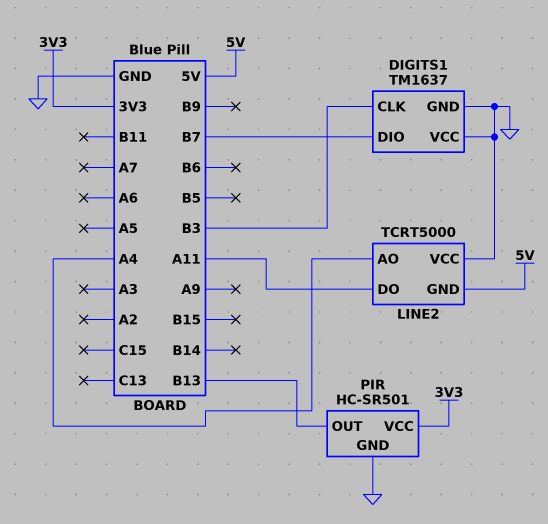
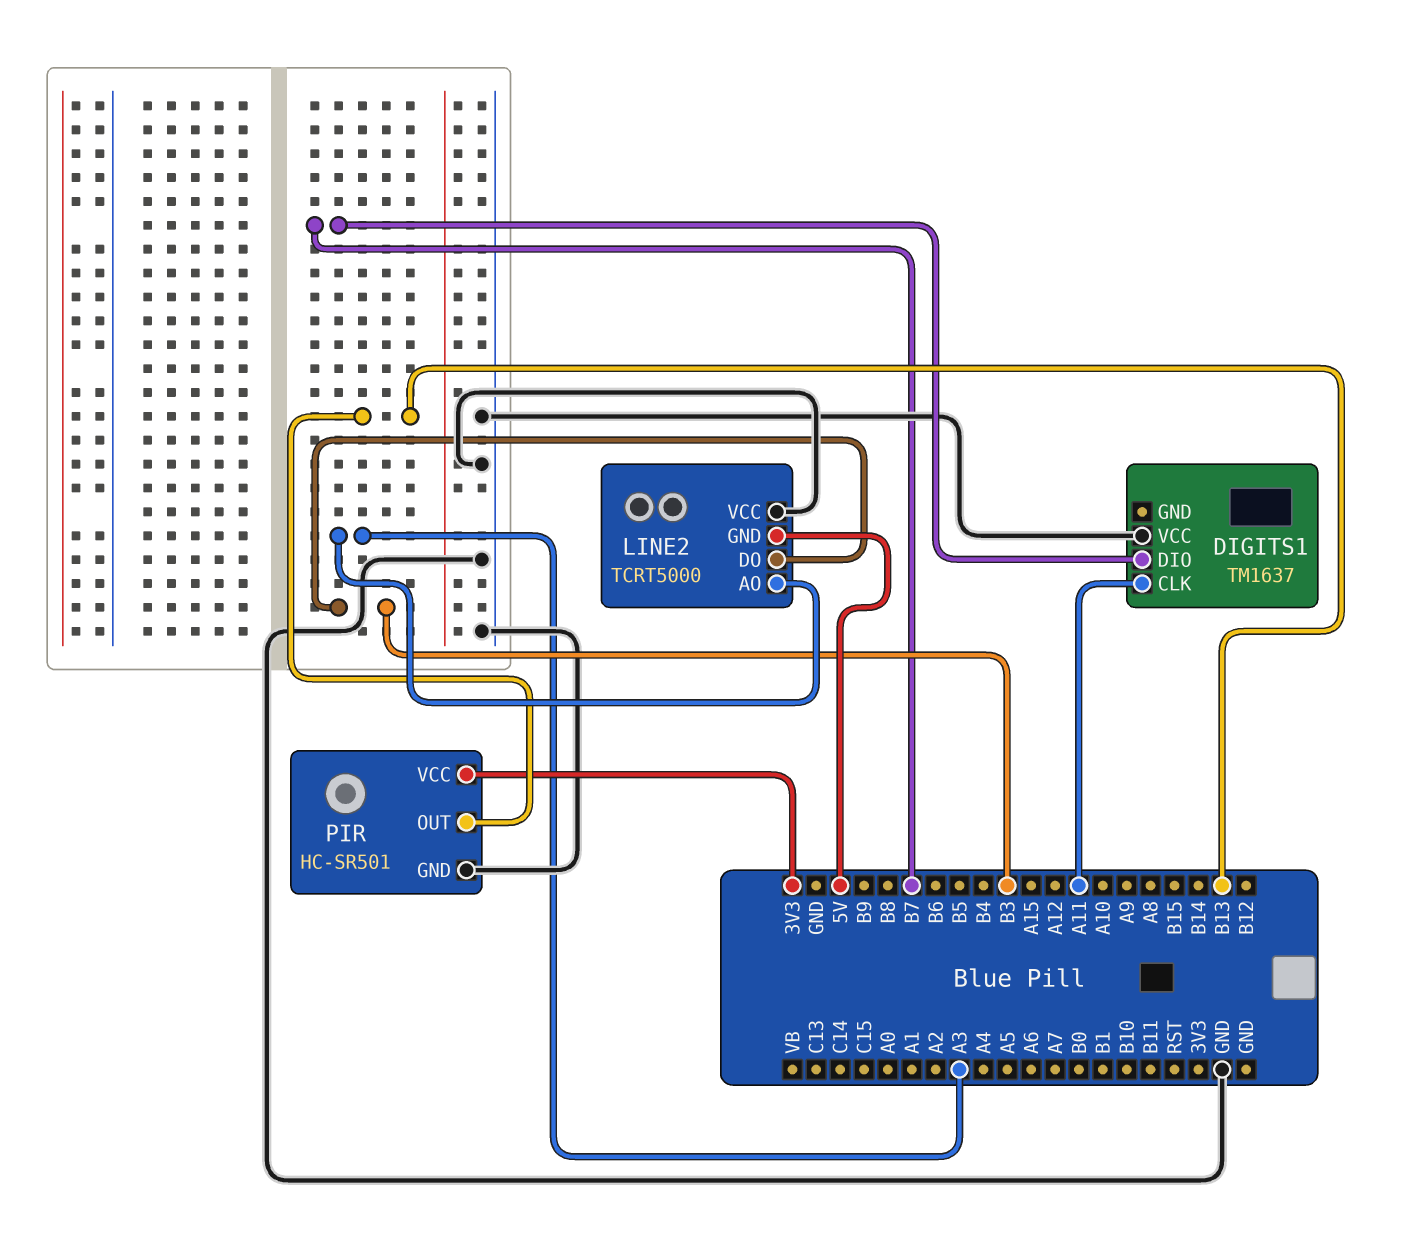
DIGITS1 pin CLK: B3 -> A11
DIGITS1 pin GND: GND -> none
LINE2 pin AO: A4 -> A3
LINE2 pin DO: A11 -> B3

